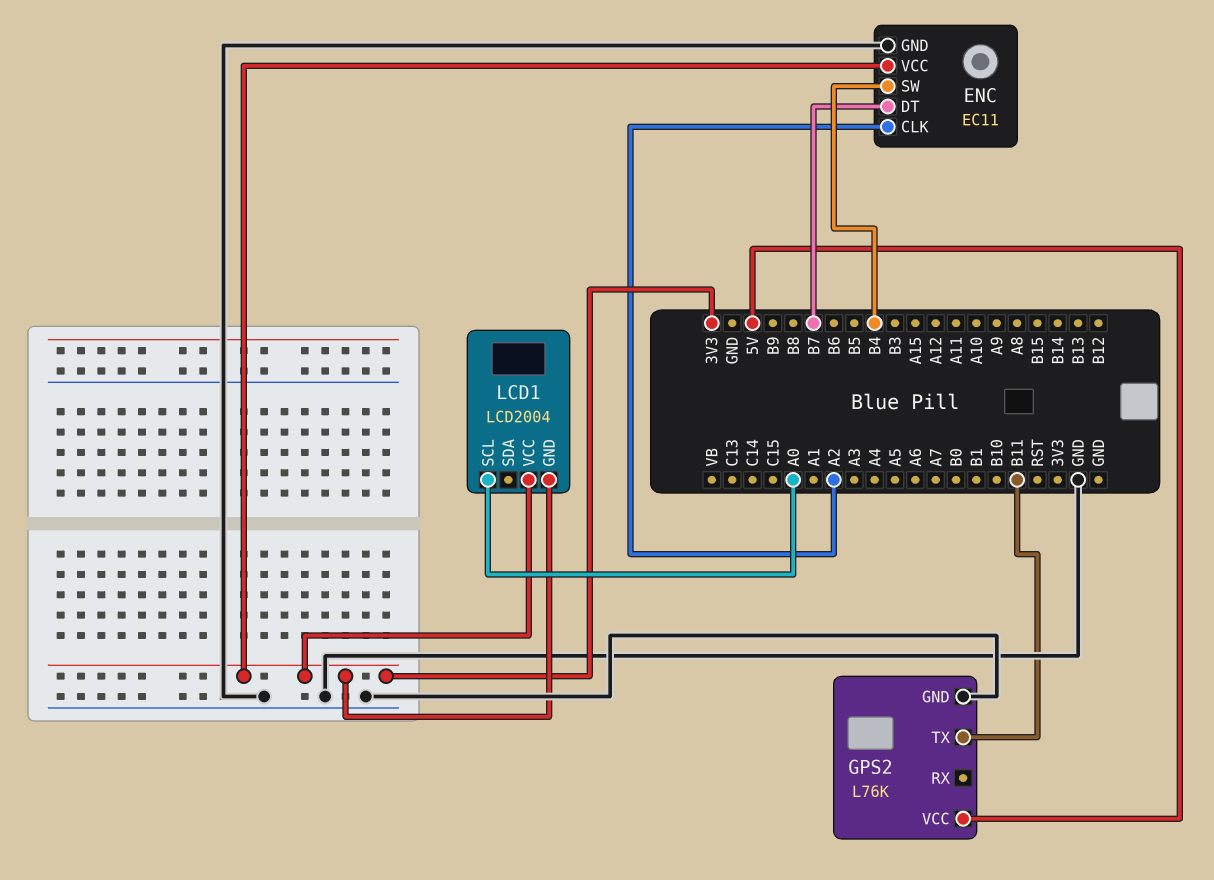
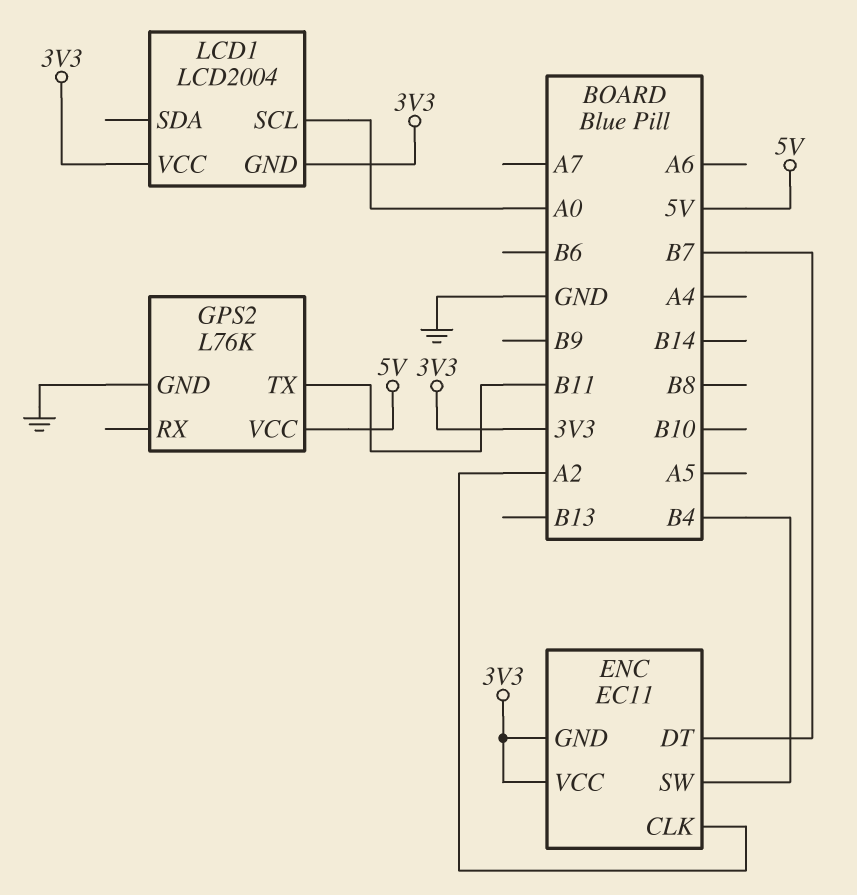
ENC pin GND: GND -> 3V3

